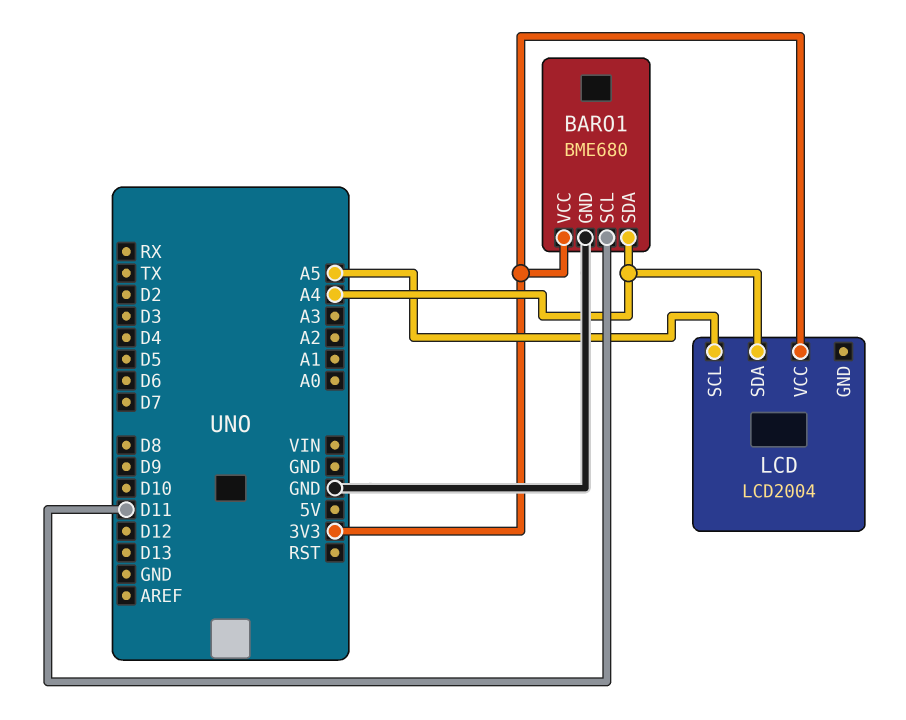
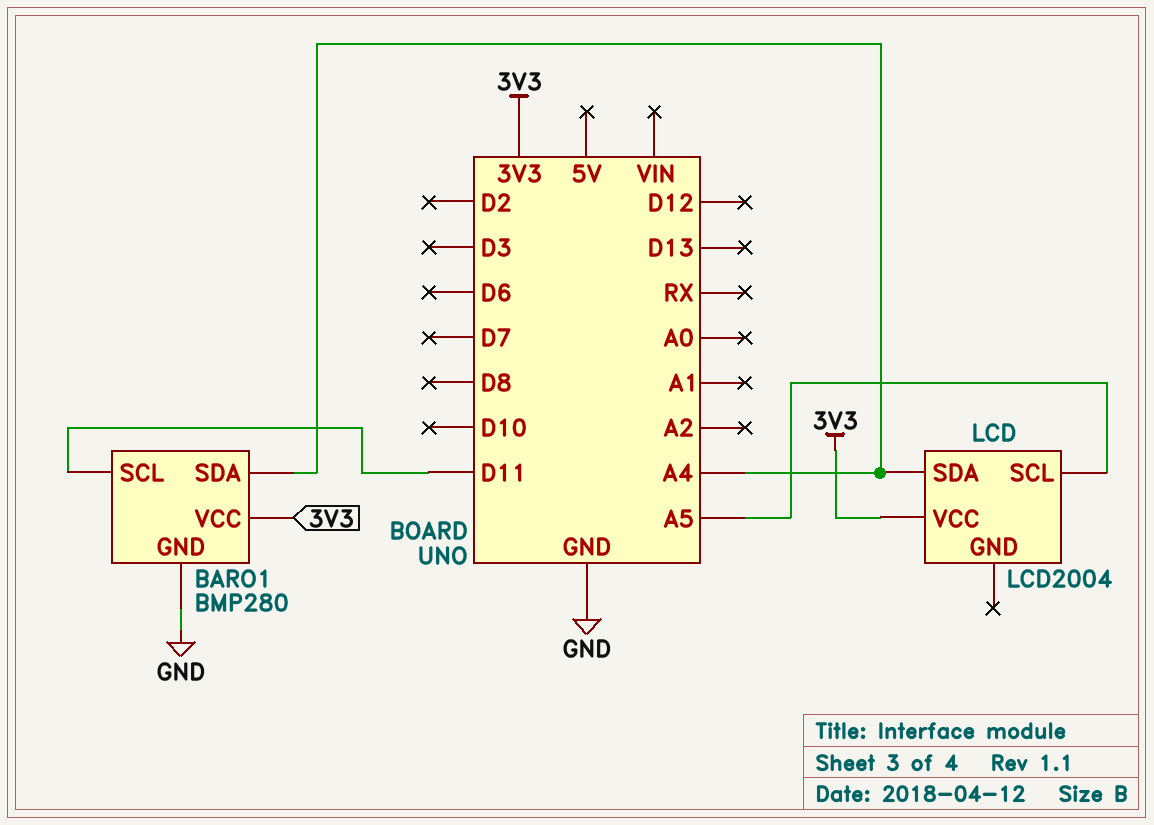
BARO1: BME680 -> BMP280

